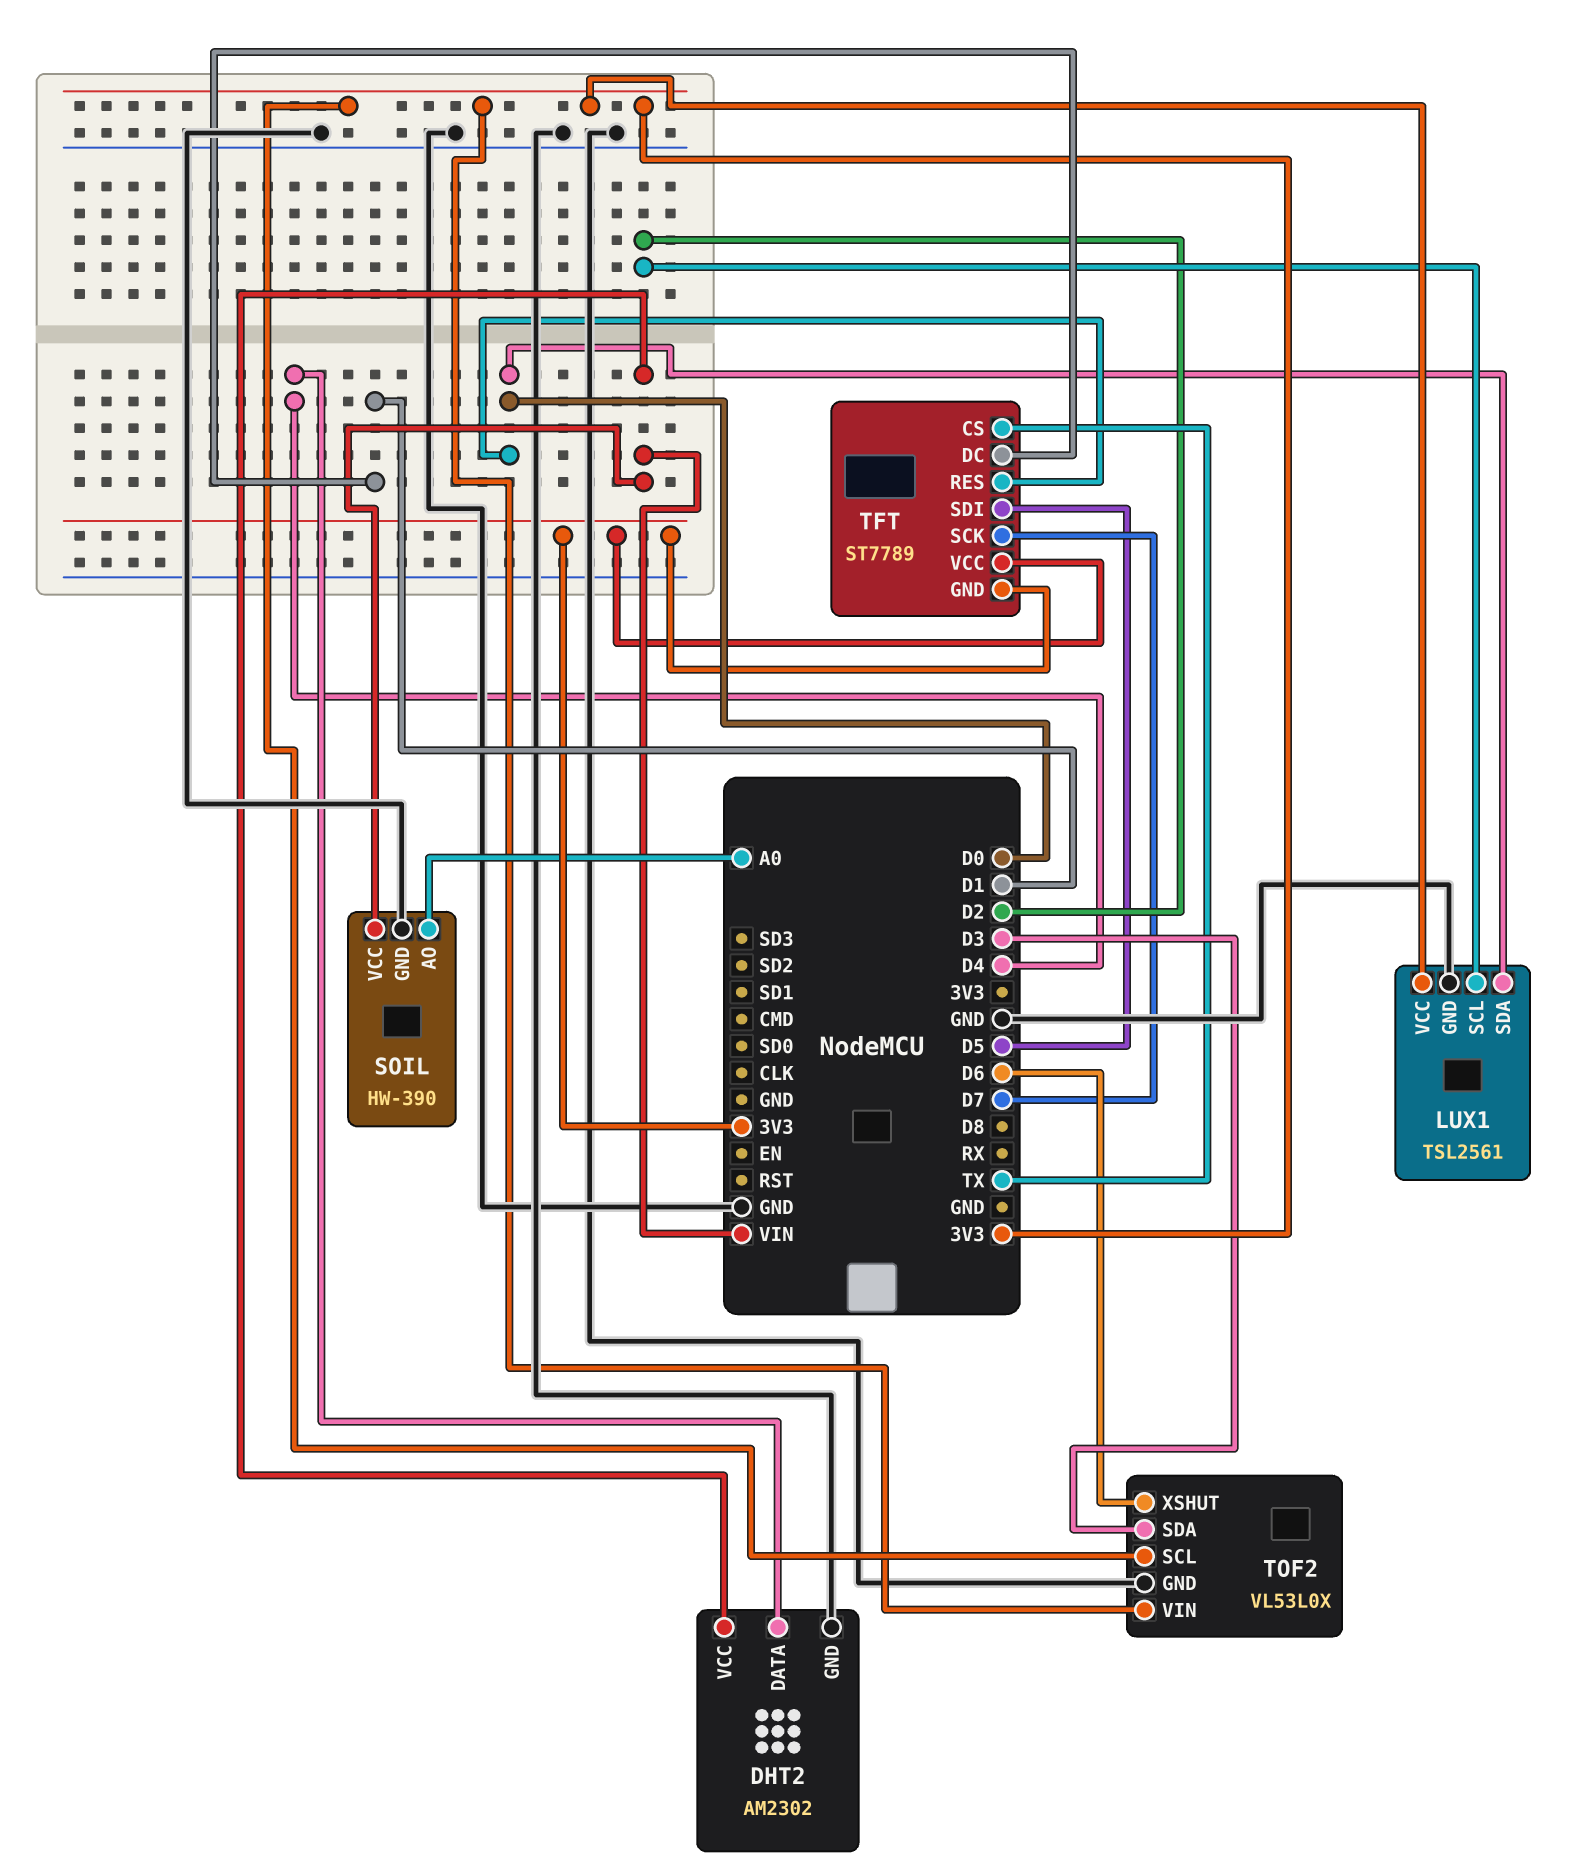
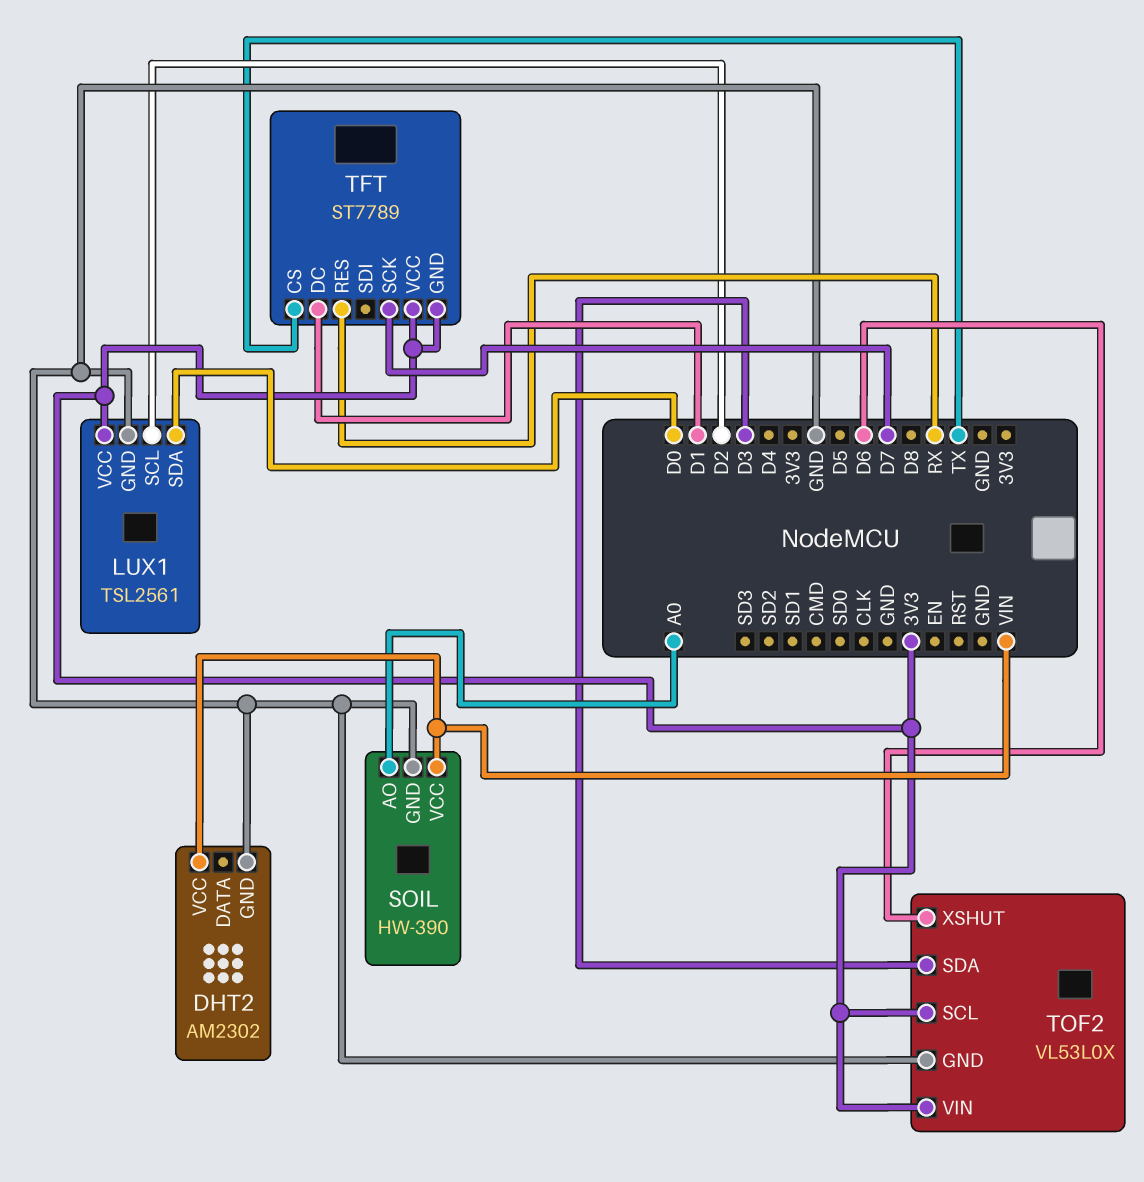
DHT2 pin DATA: D4 -> none
TFT pin RES: D0 -> RX
TFT pin SDI: D5 -> none

